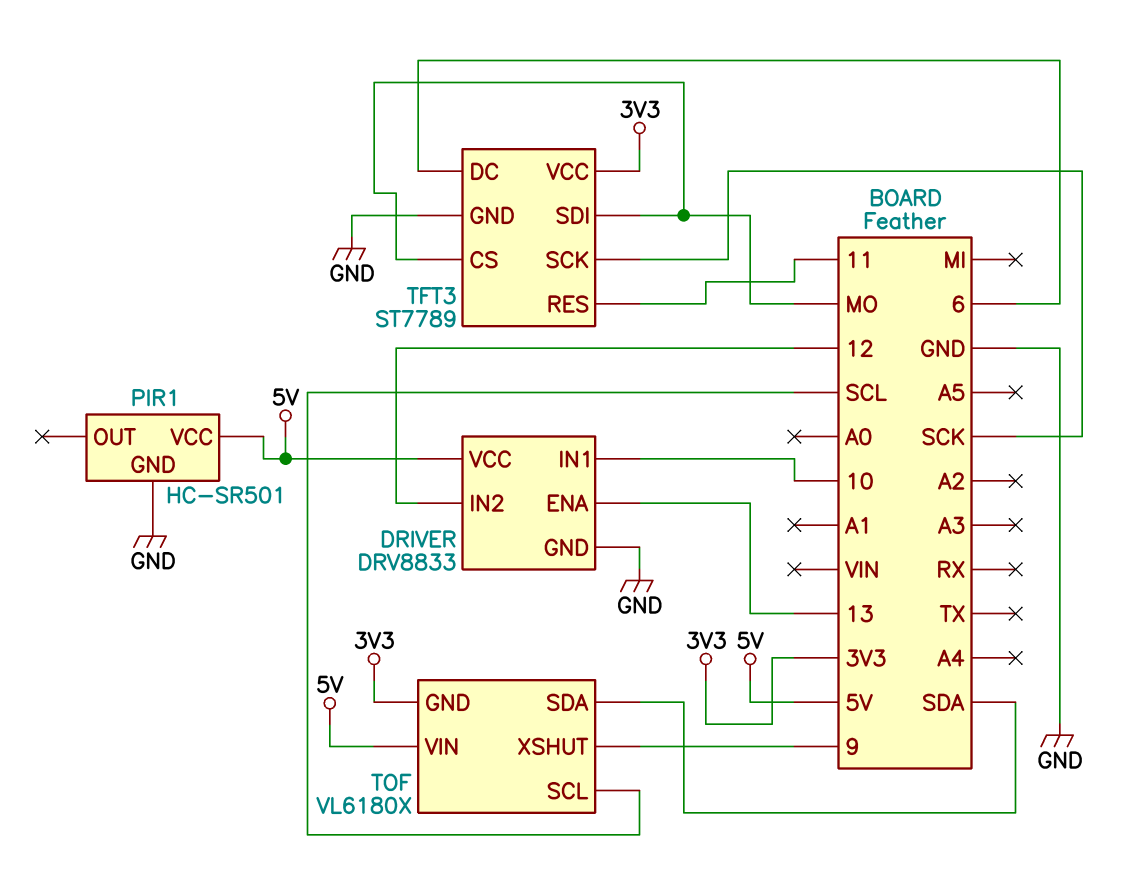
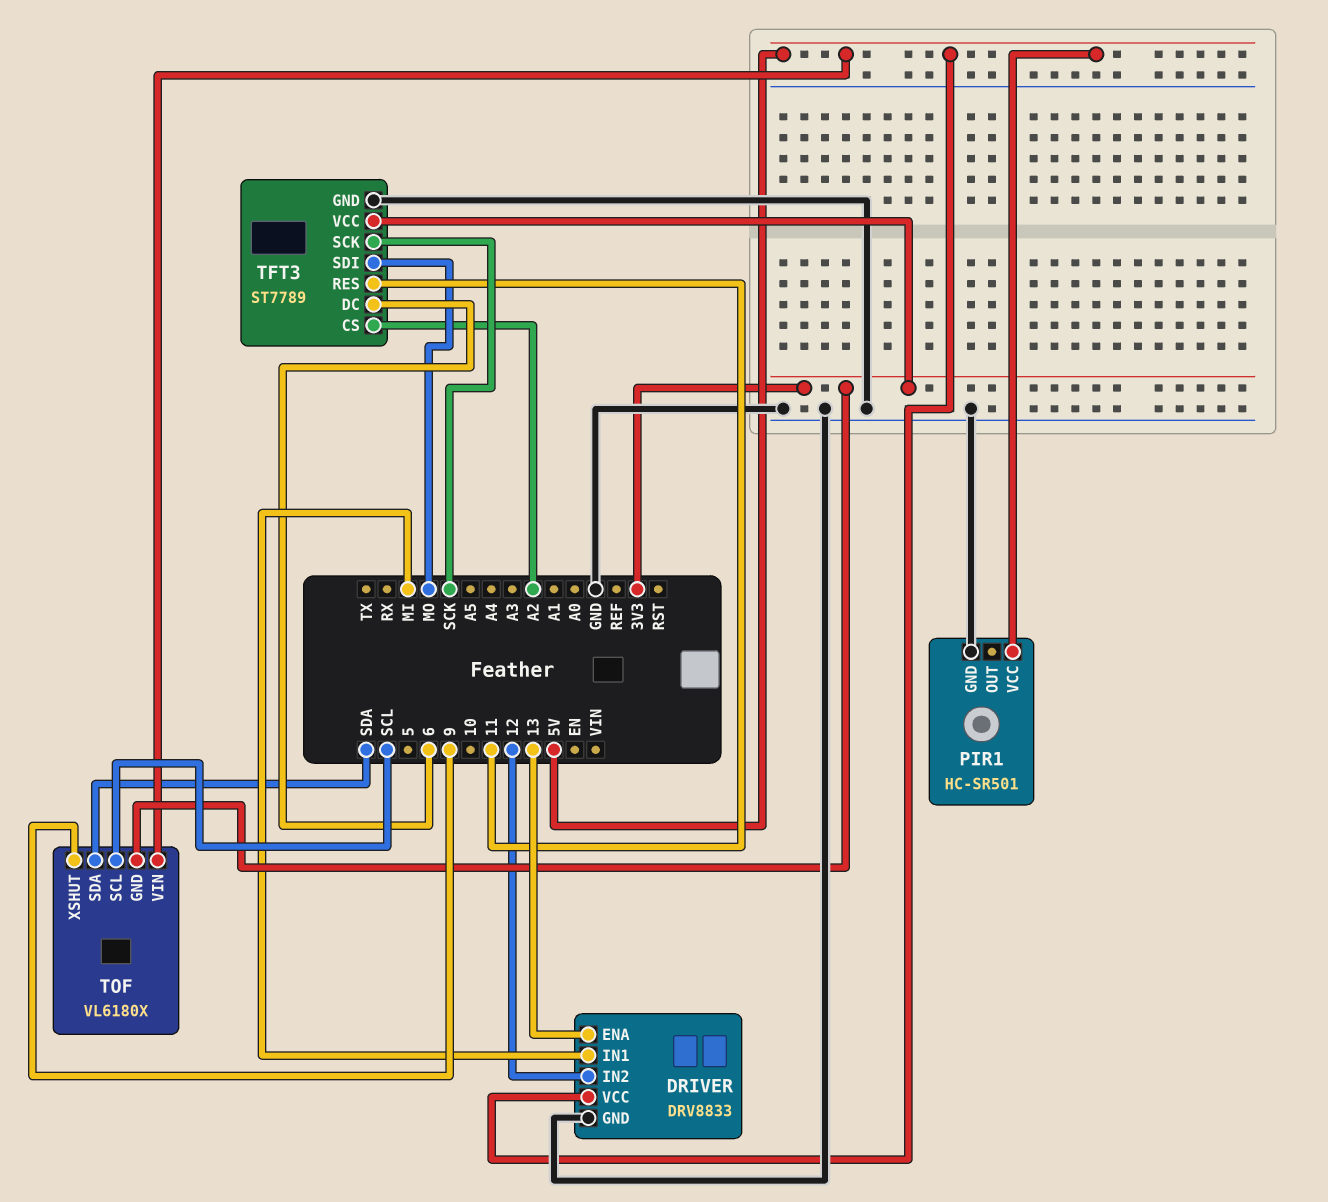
DRIVER pin IN1: 10 -> MI
TFT3 pin CS: MO -> A2

